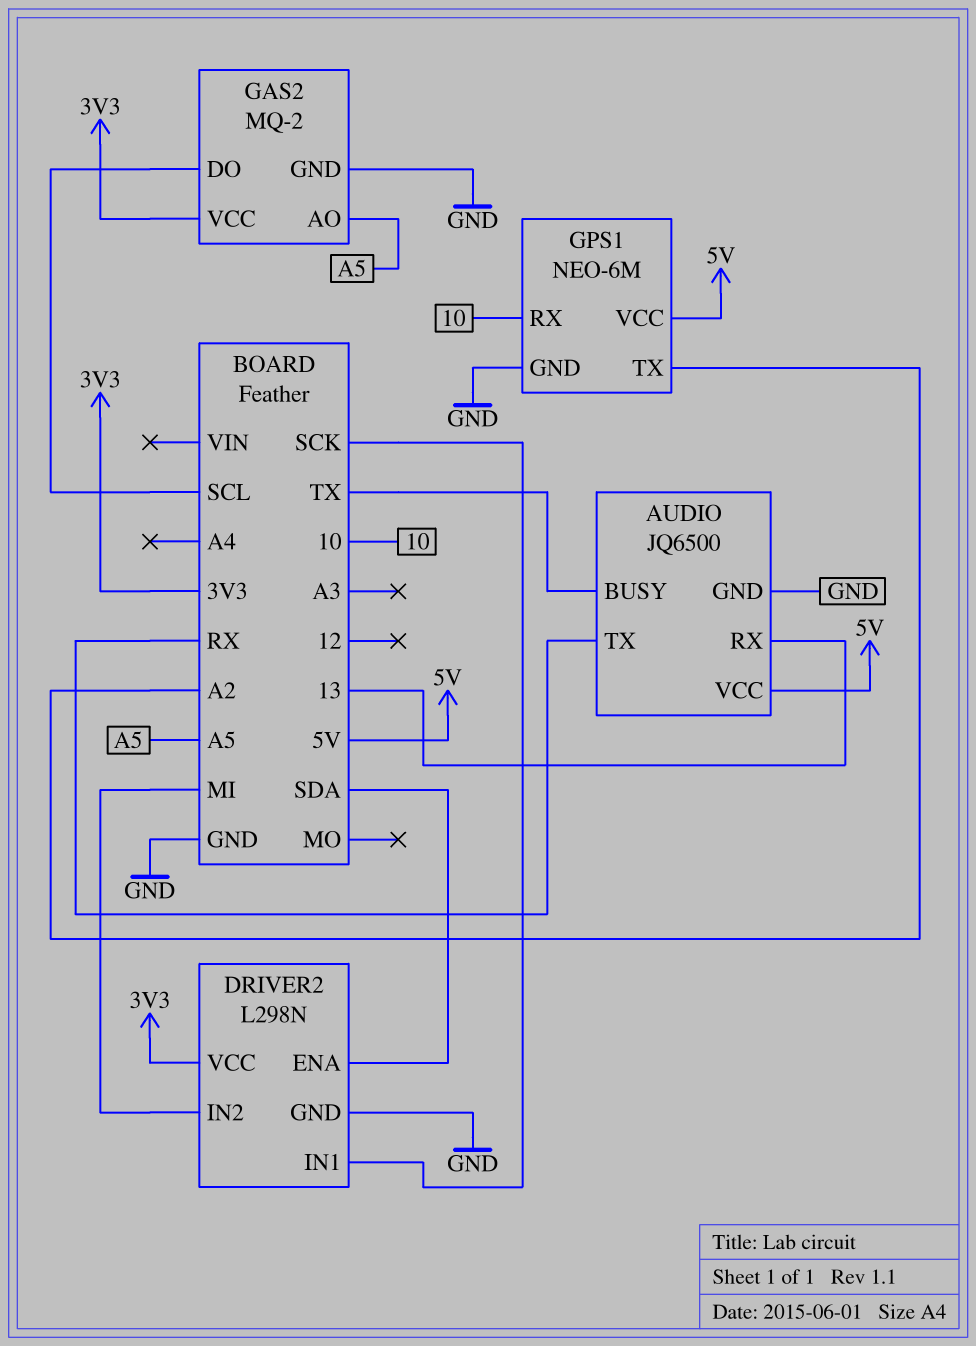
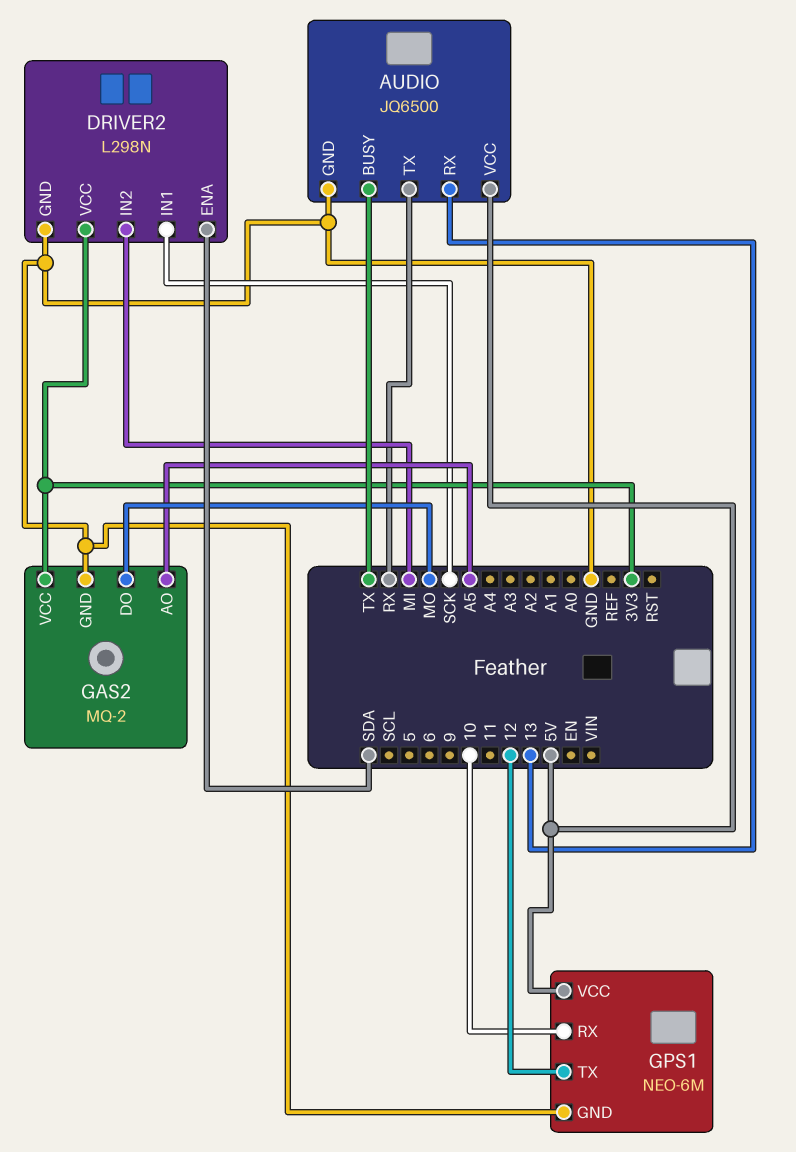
GAS2 pin DO: SCL -> MO
GPS1 pin TX: A2 -> 12

